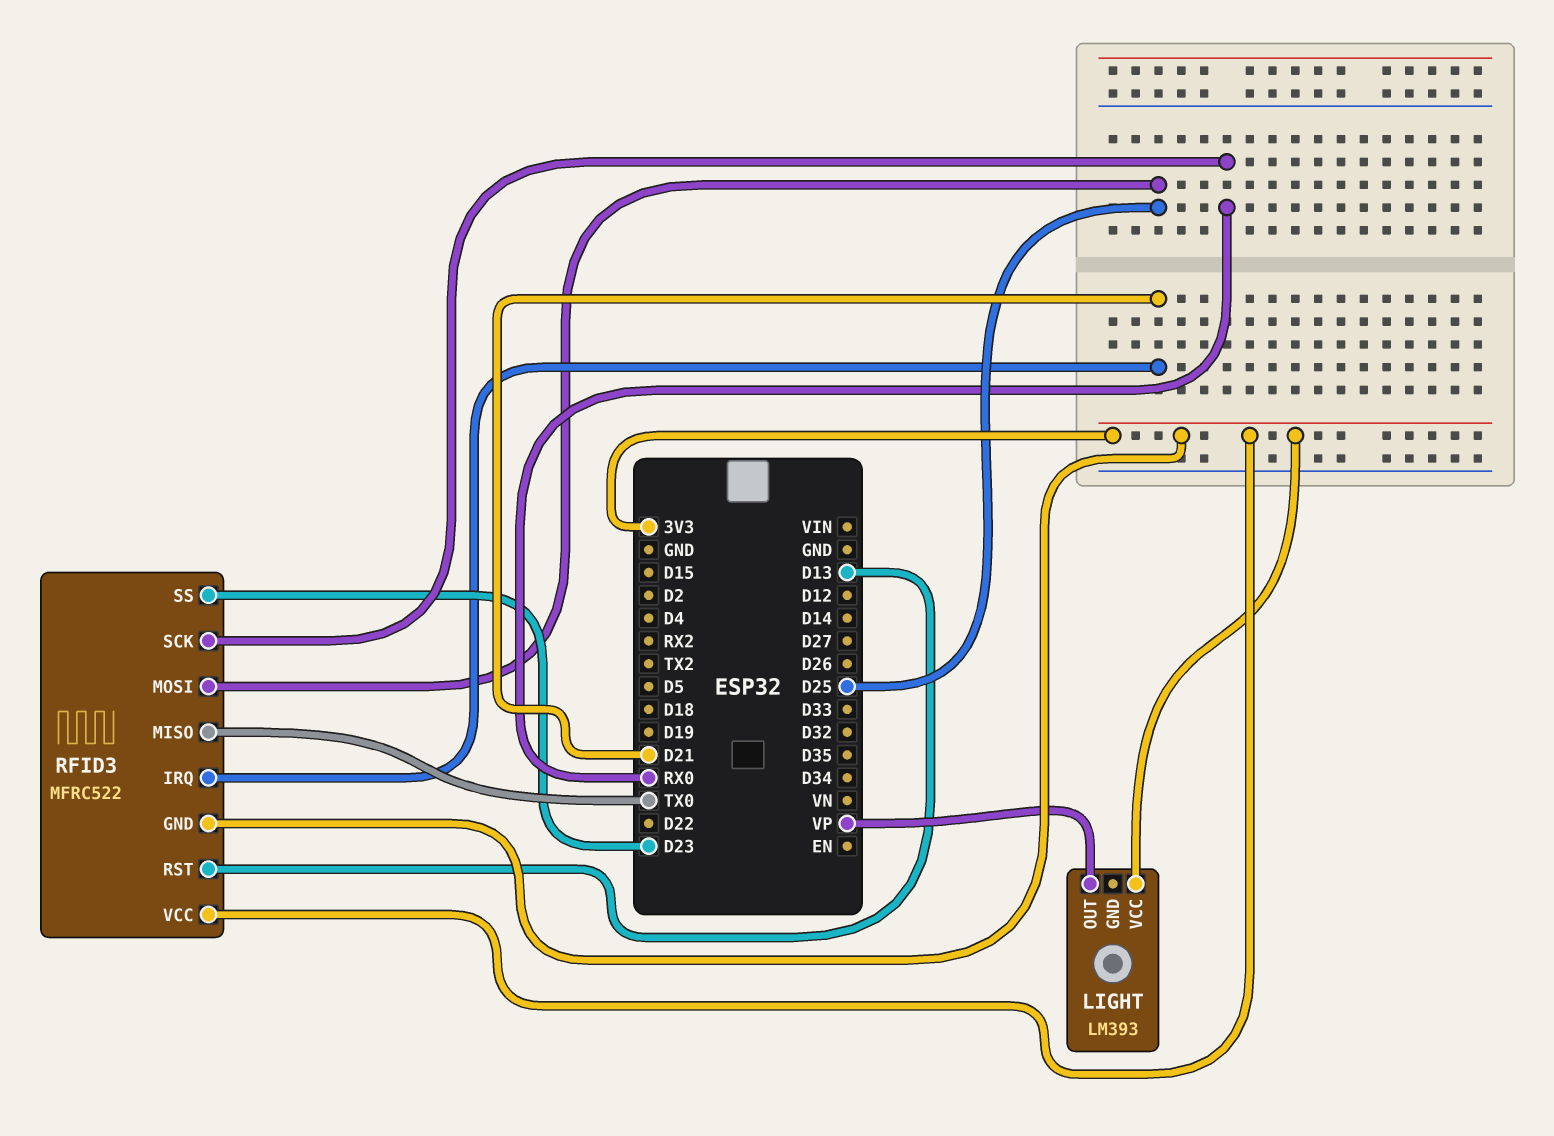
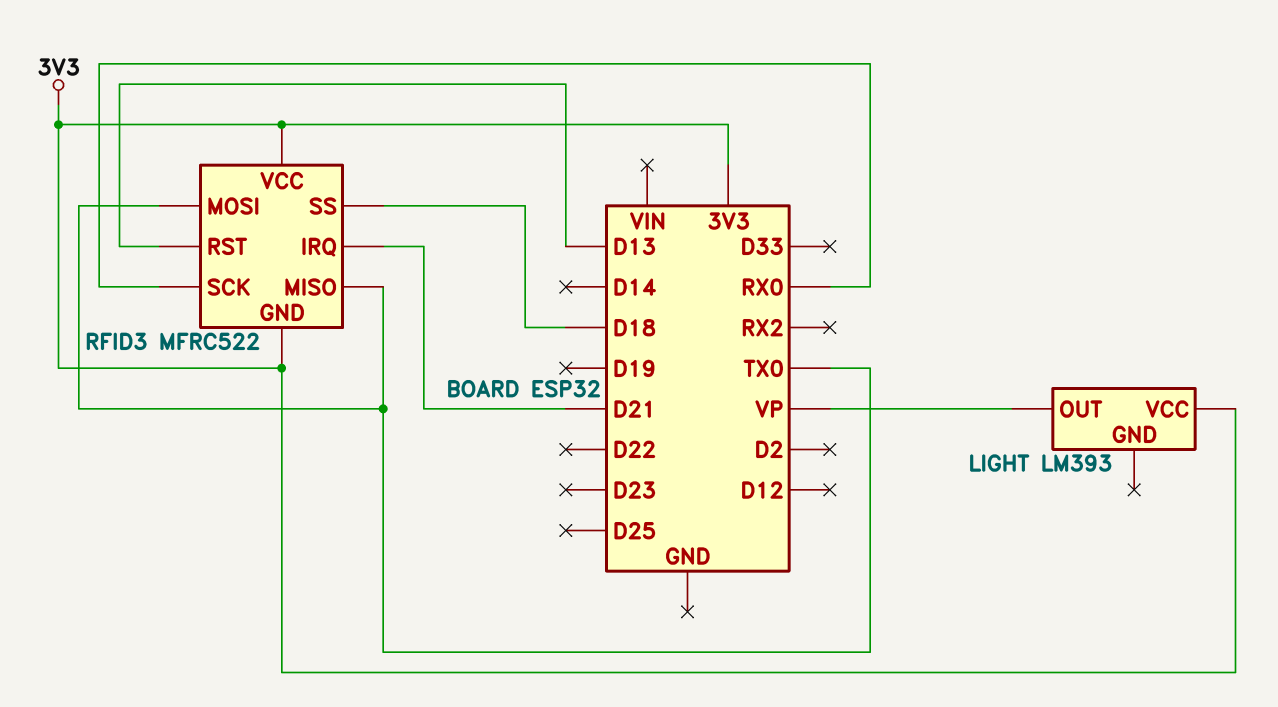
RFID3 pin MOSI: D25 -> TX0
RFID3 pin SS: D23 -> D18

